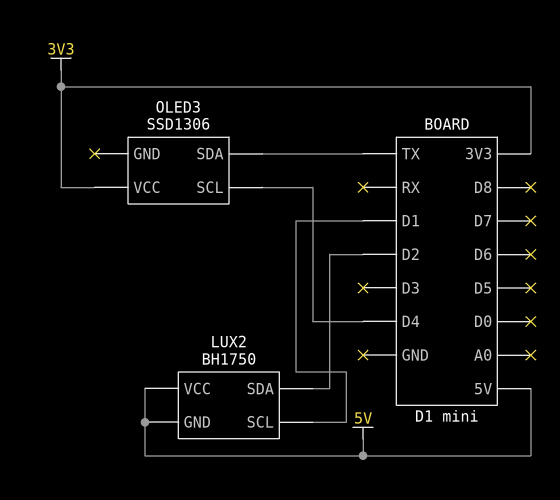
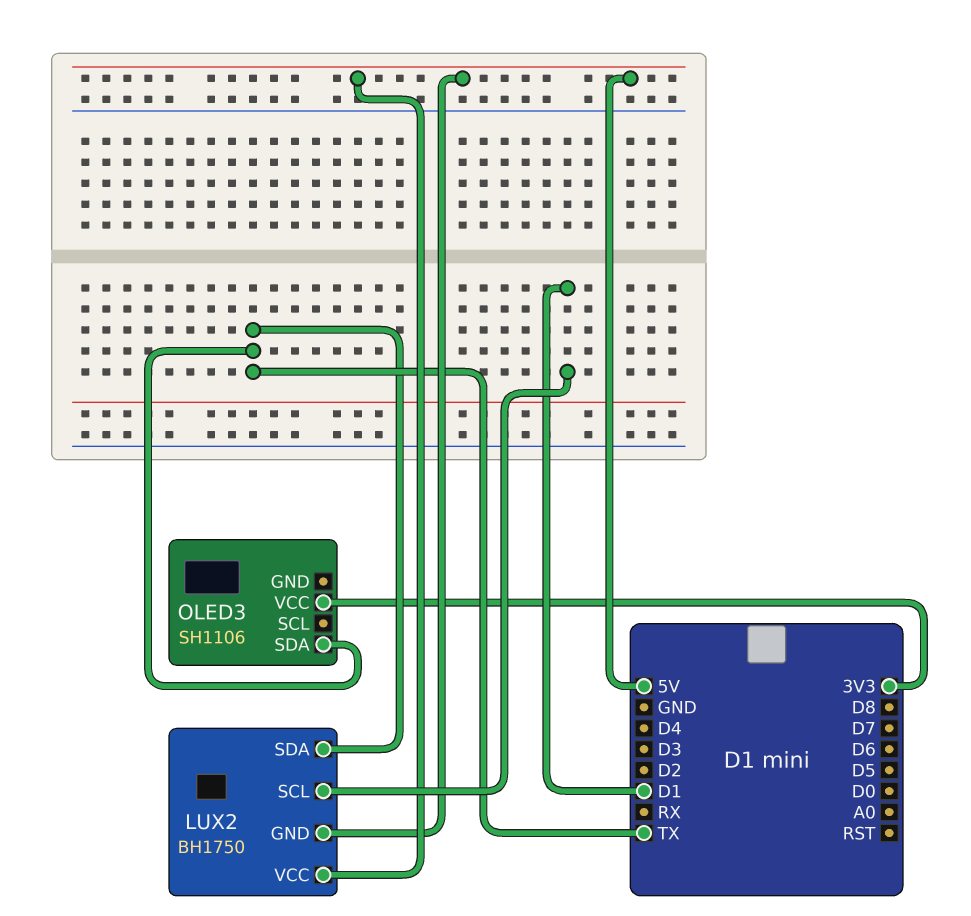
LUX2 pin SDA: D2 -> TX
OLED3: SSD1306 -> SH1106
OLED3 pin SCL: D4 -> none

